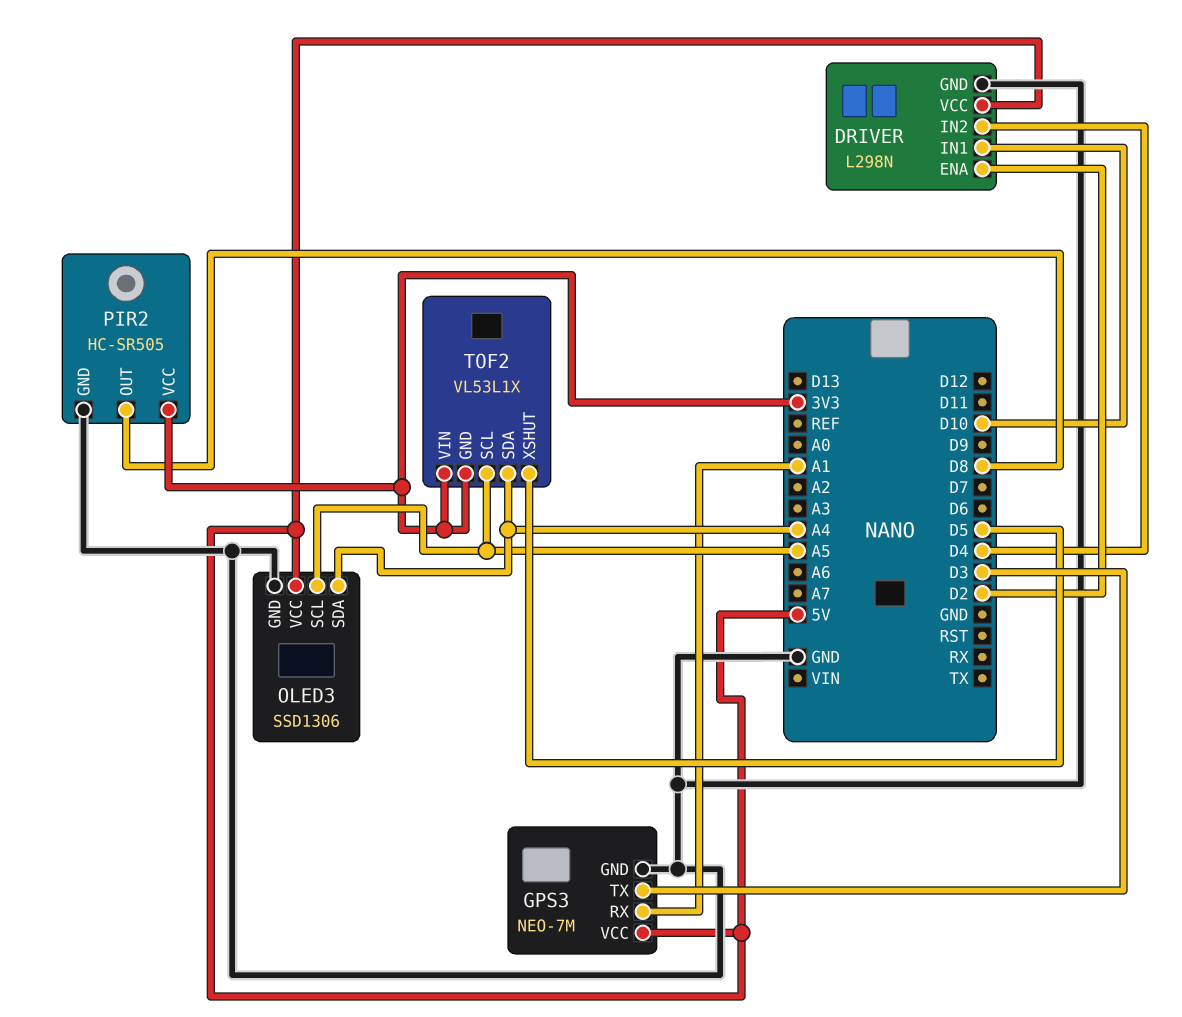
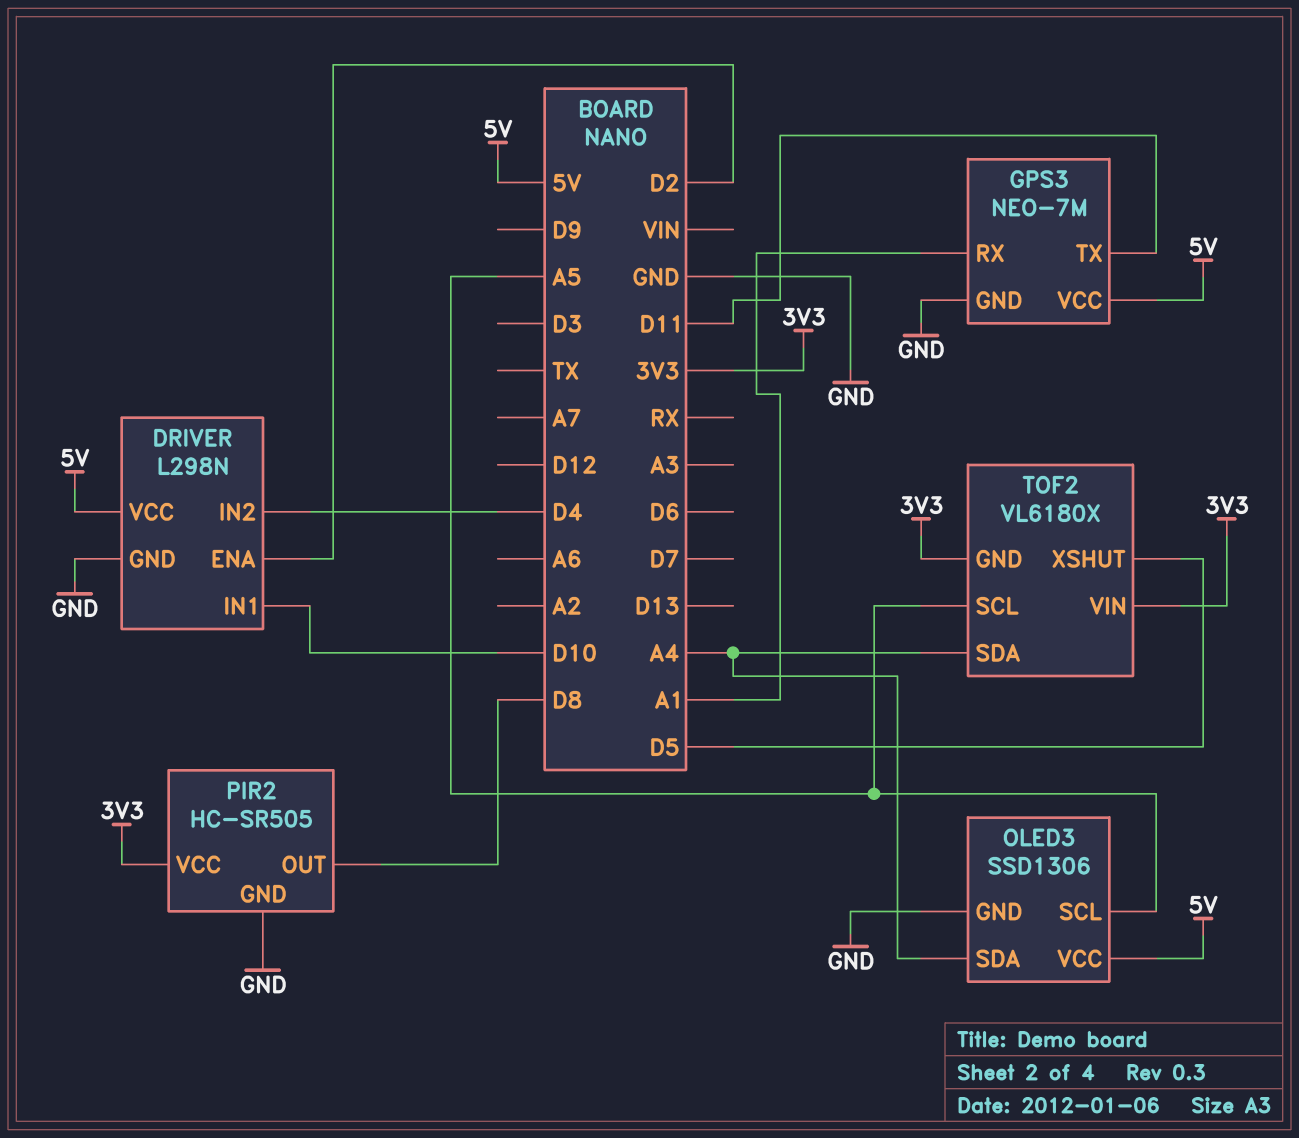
GPS3 pin TX: D3 -> D11
TOF2: VL53L1X -> VL6180X

